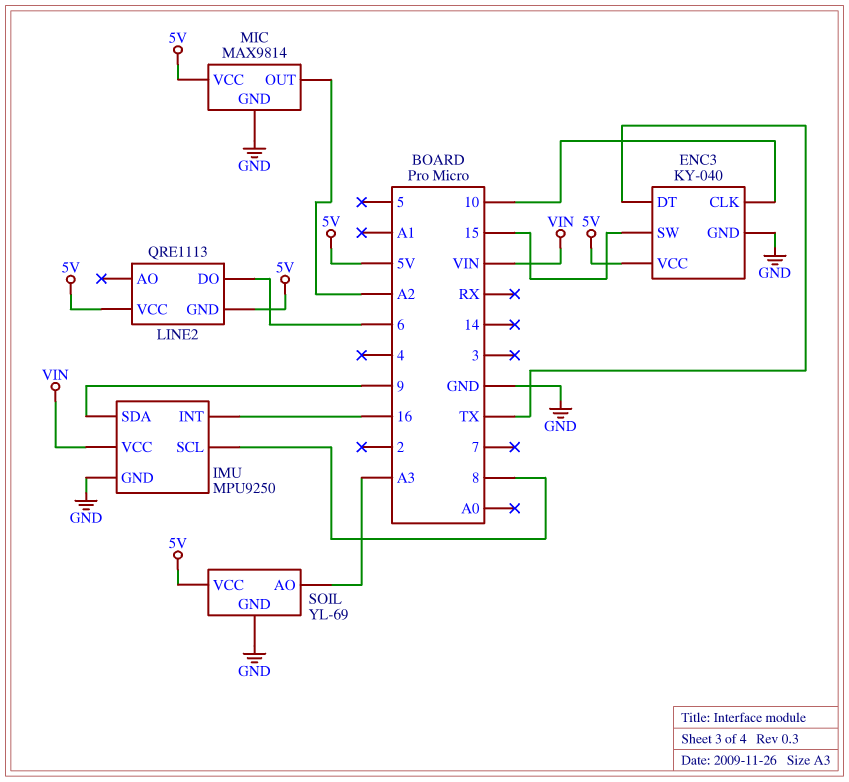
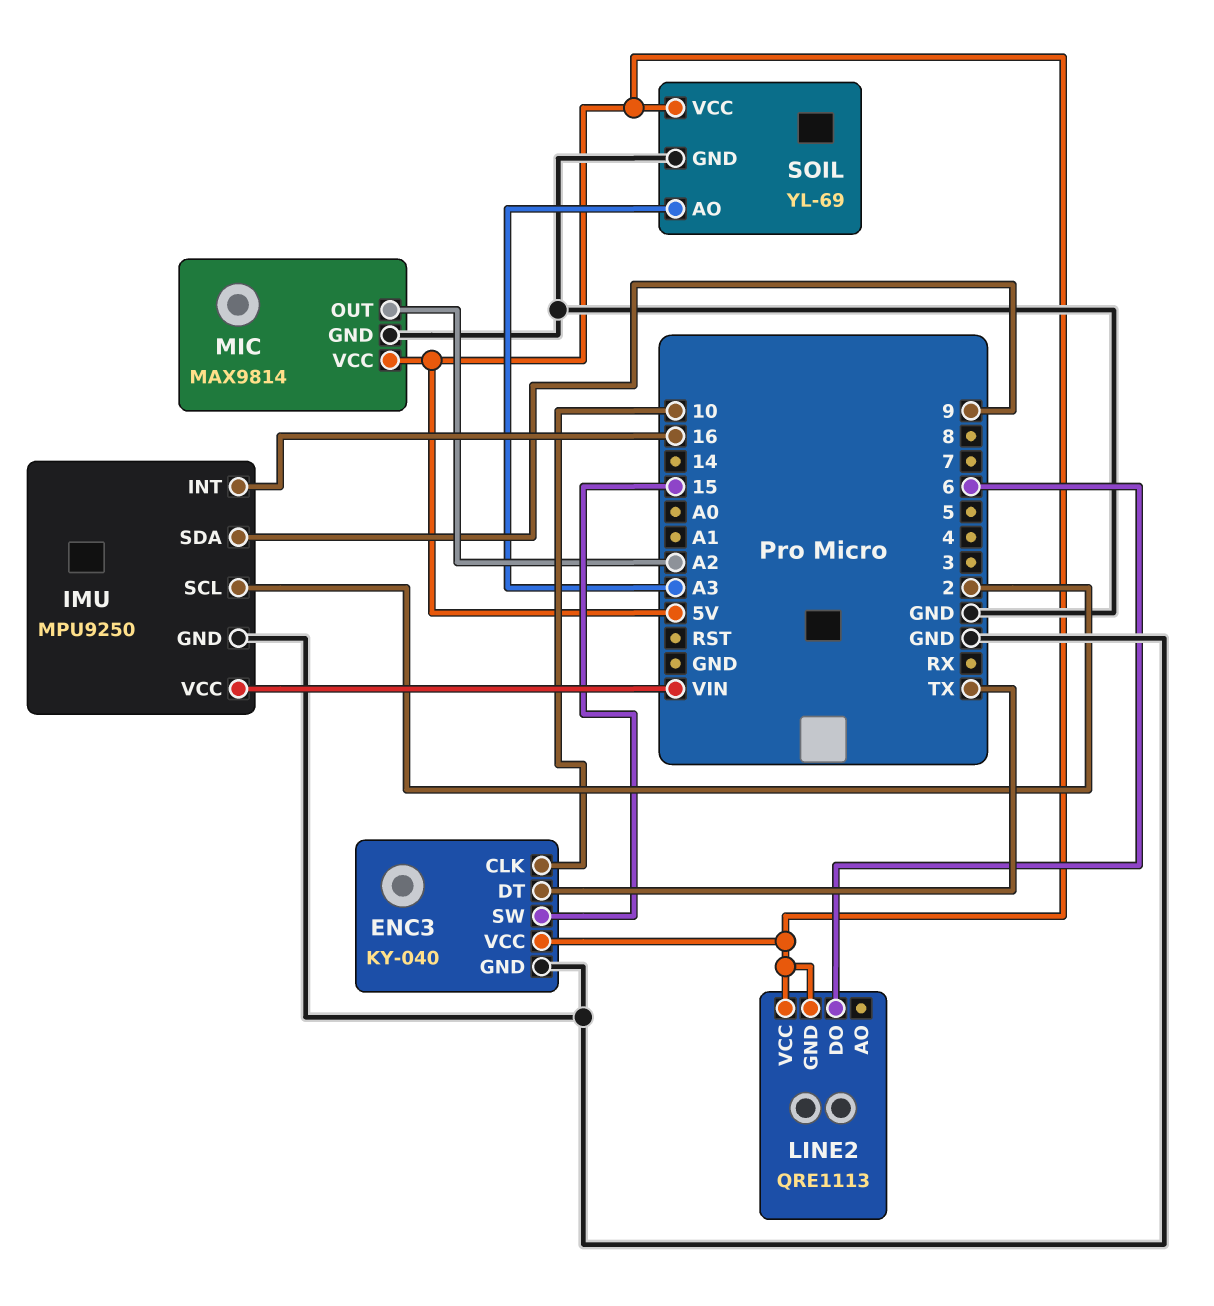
IMU pin SCL: 8 -> 2

